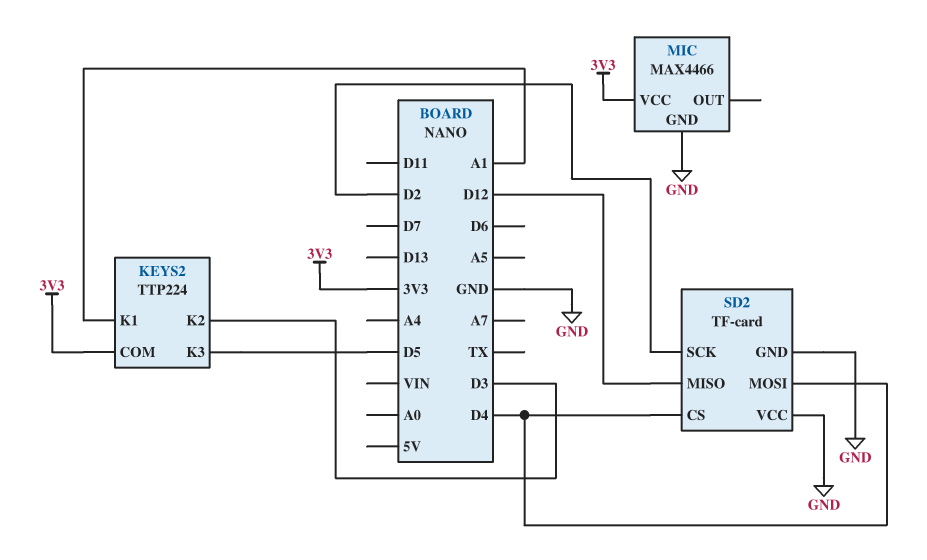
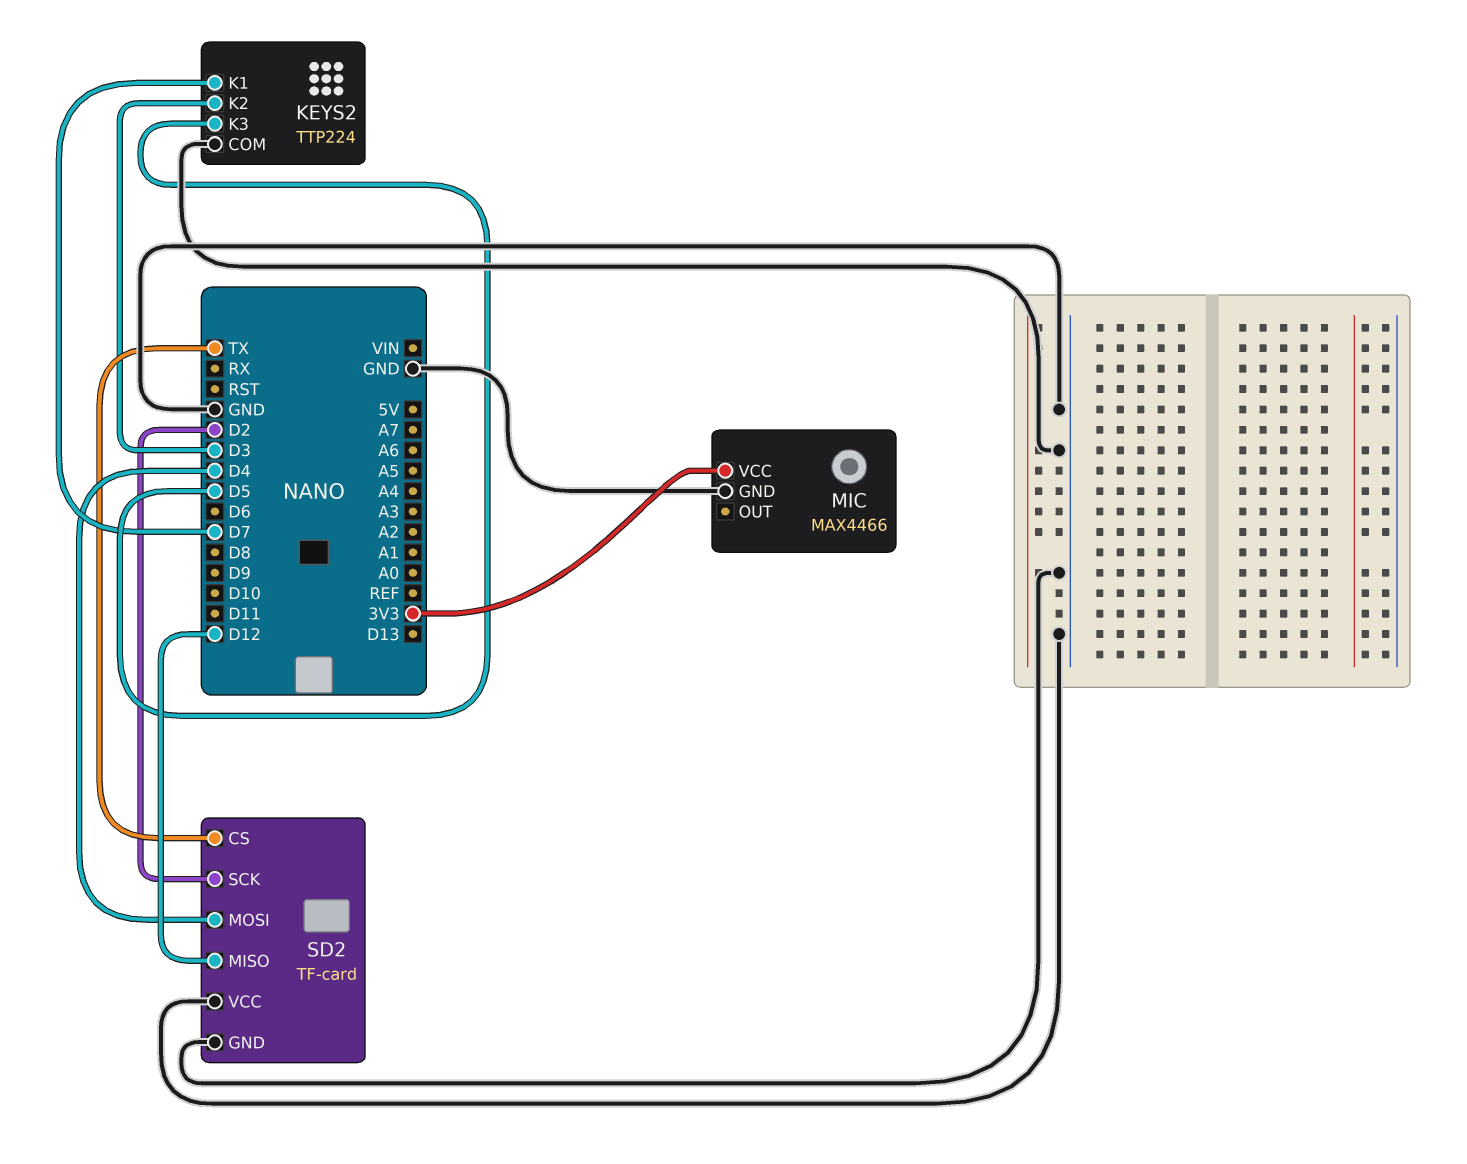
KEYS2 pin COM: 3V3 -> GND
KEYS2 pin K1: A1 -> D7
SD2 pin CS: D4 -> TX

